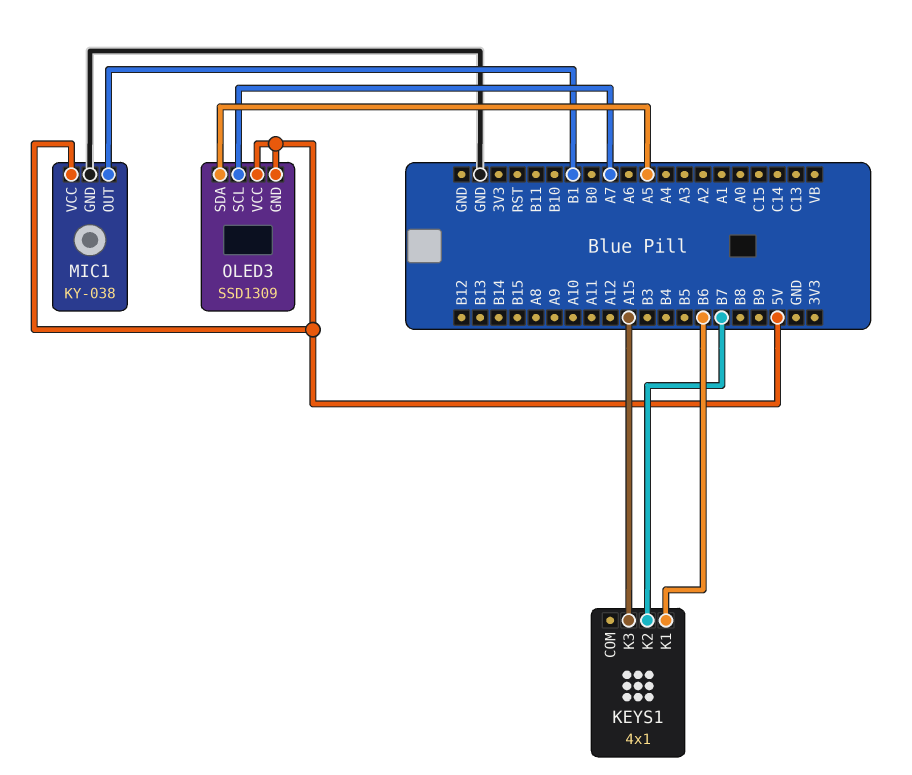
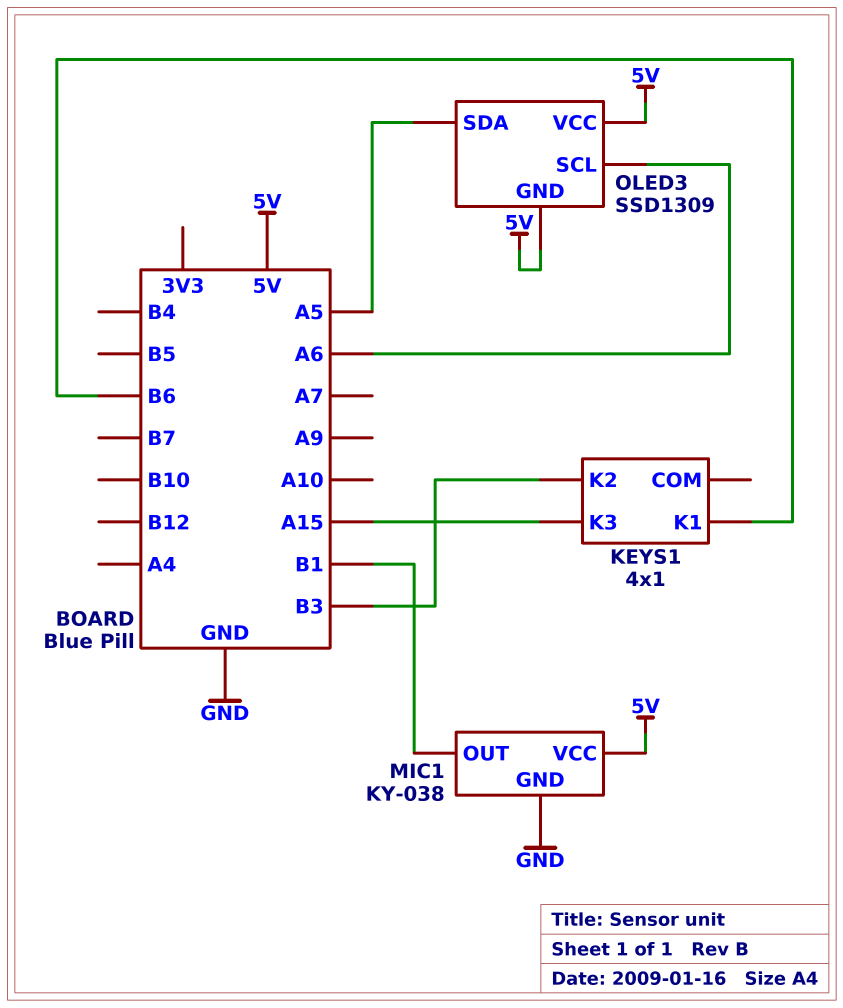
KEYS1 pin K2: B7 -> B3
OLED3 pin SCL: A7 -> A6

